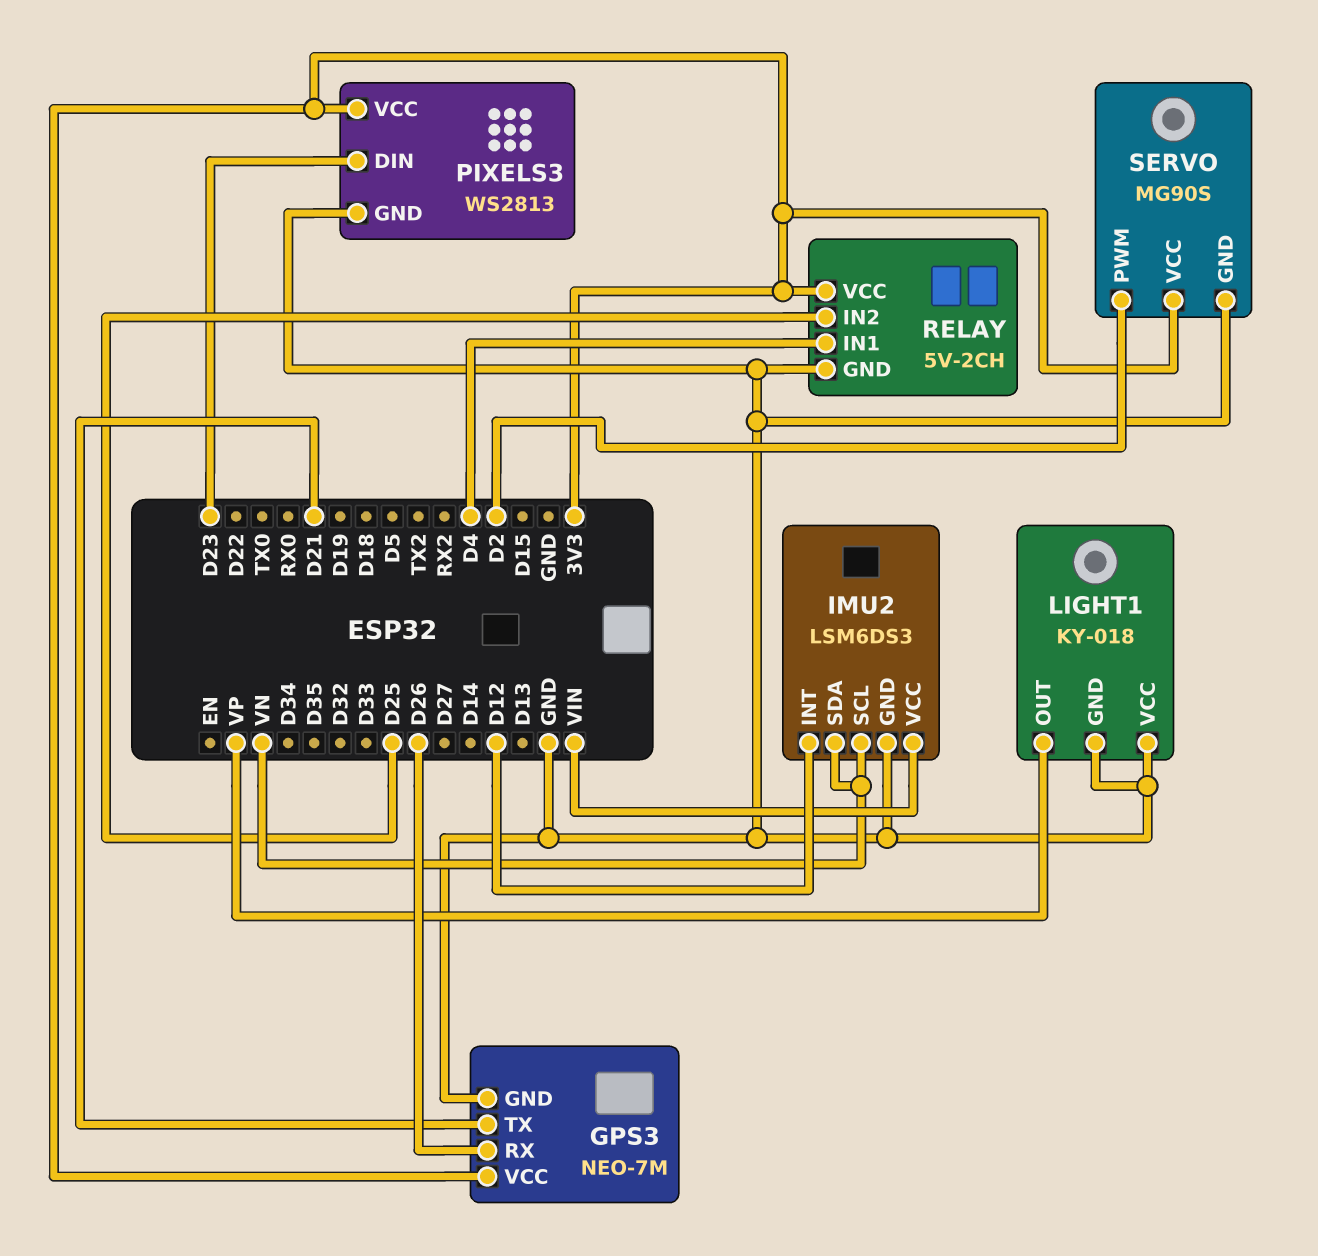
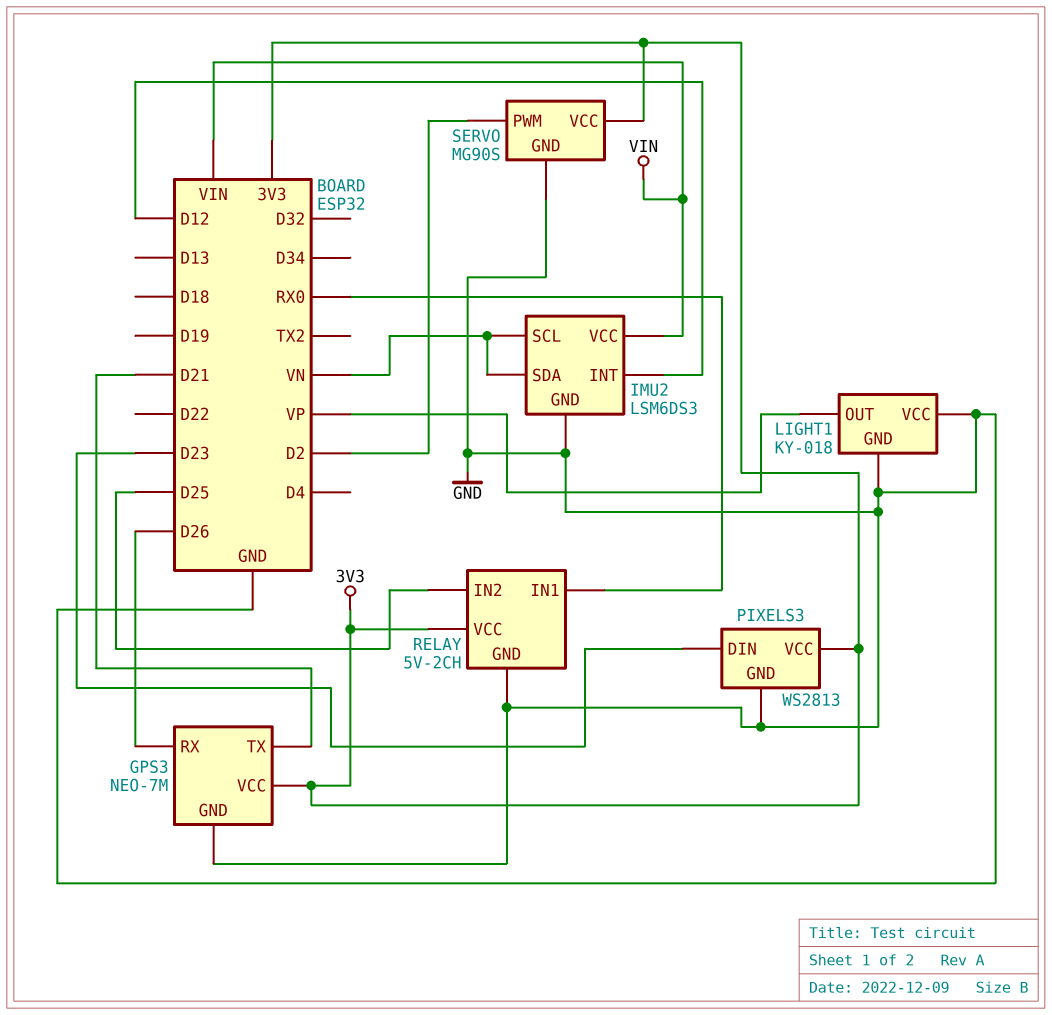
RELAY pin IN1: D4 -> RX0

